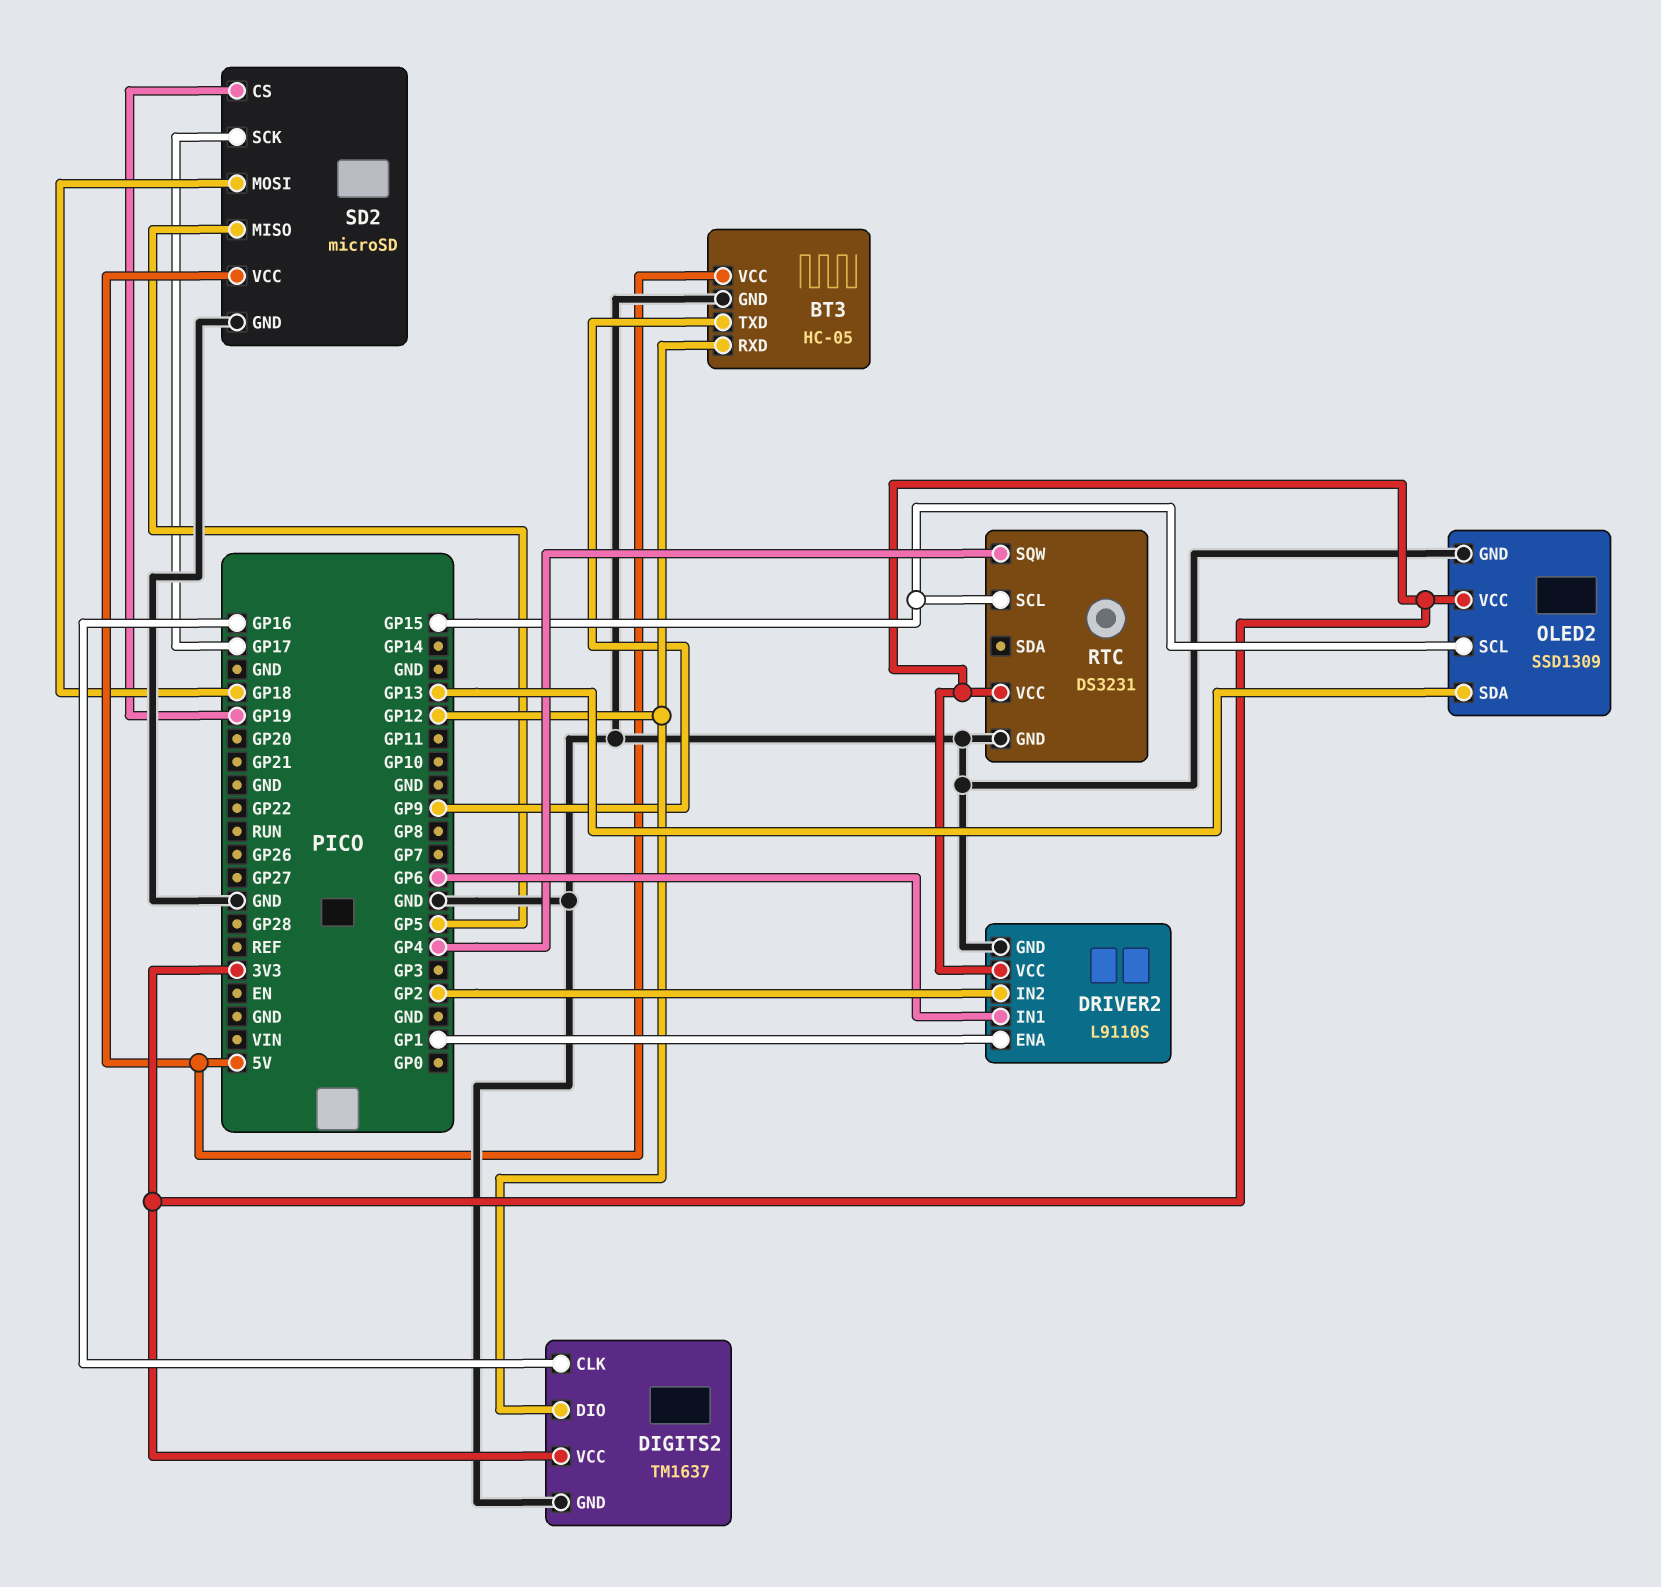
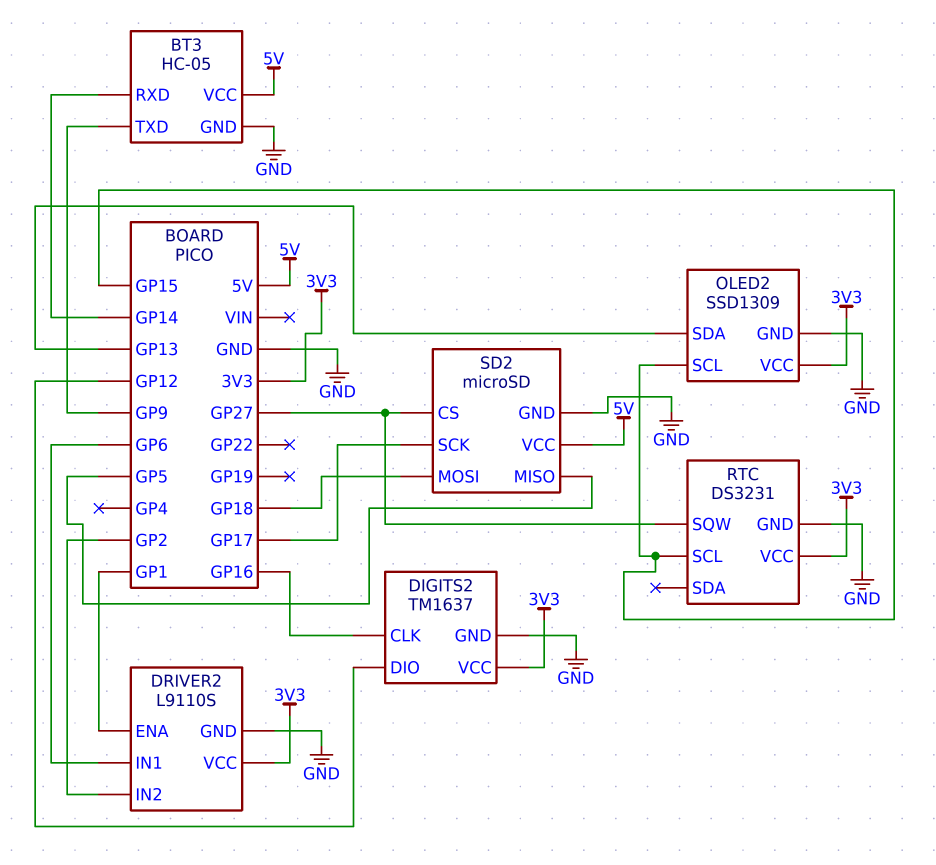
BT3 pin RXD: GP12 -> GP14
RTC pin SQW: GP4 -> GP27
SD2 pin CS: GP19 -> GP27

